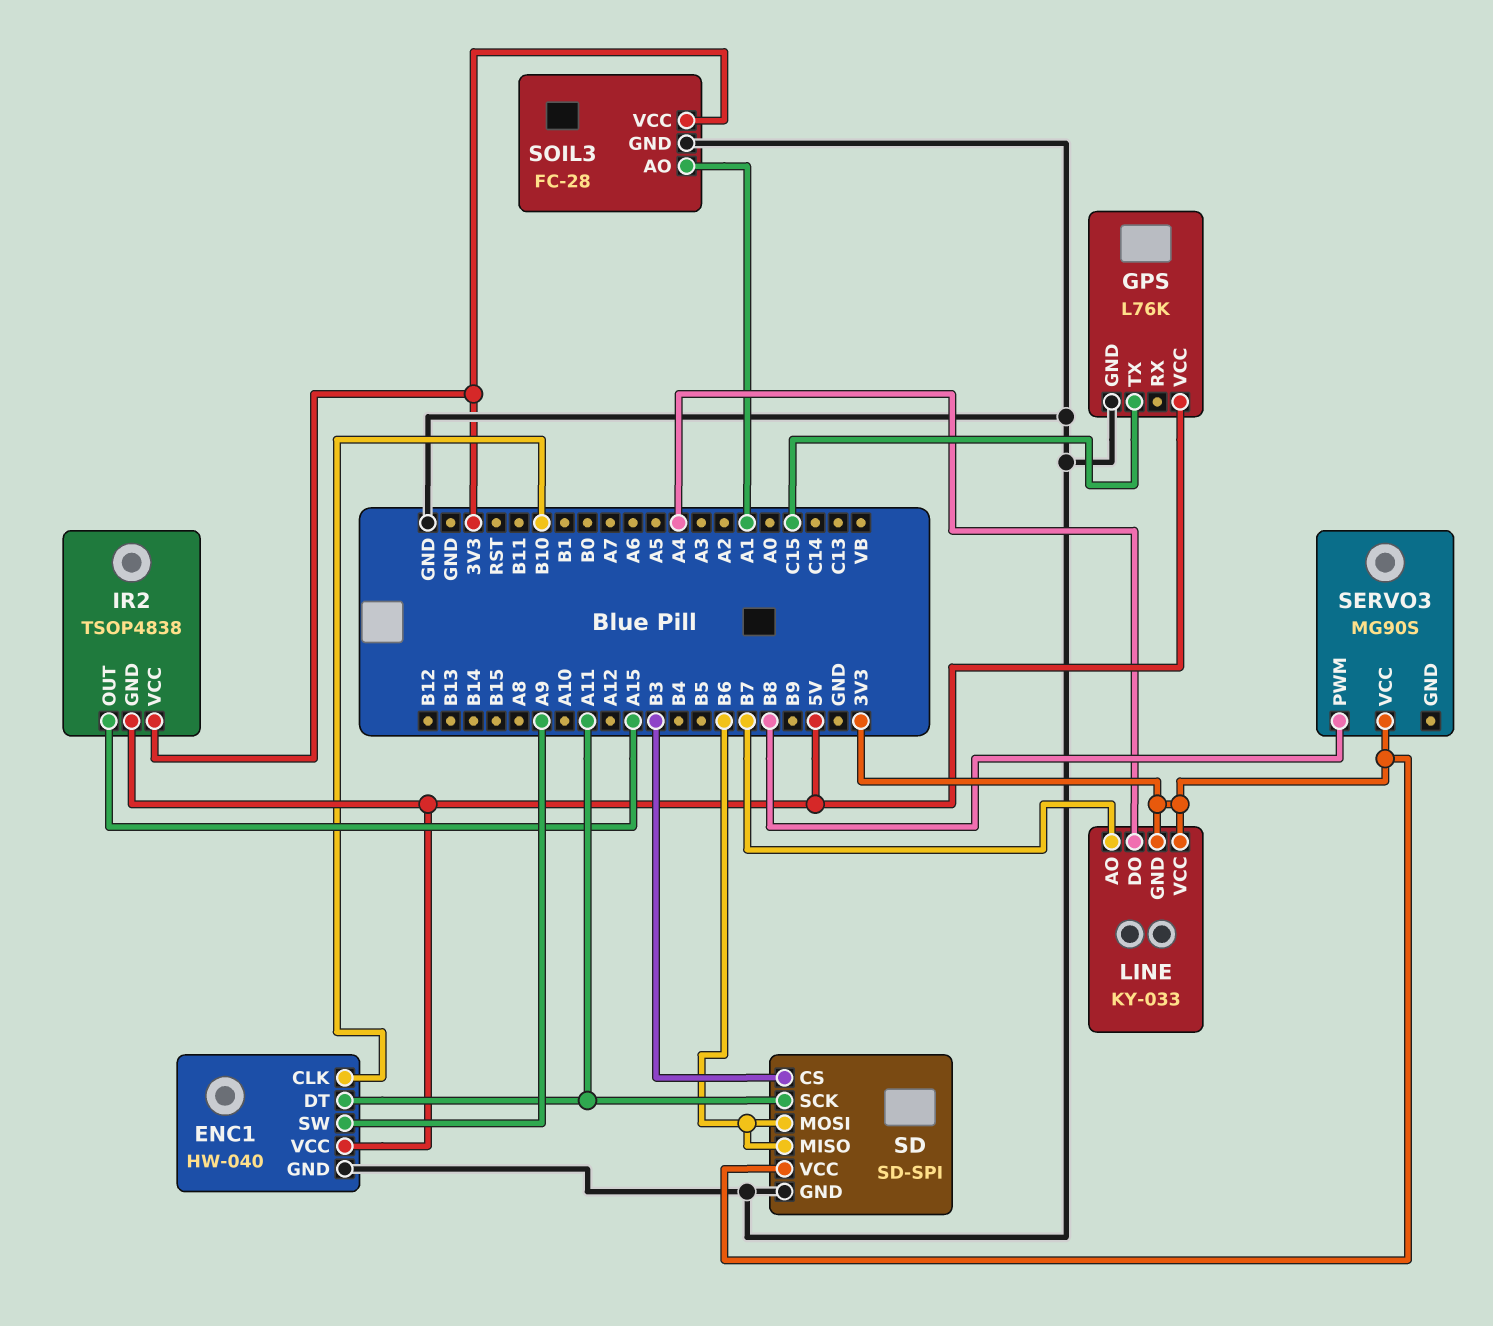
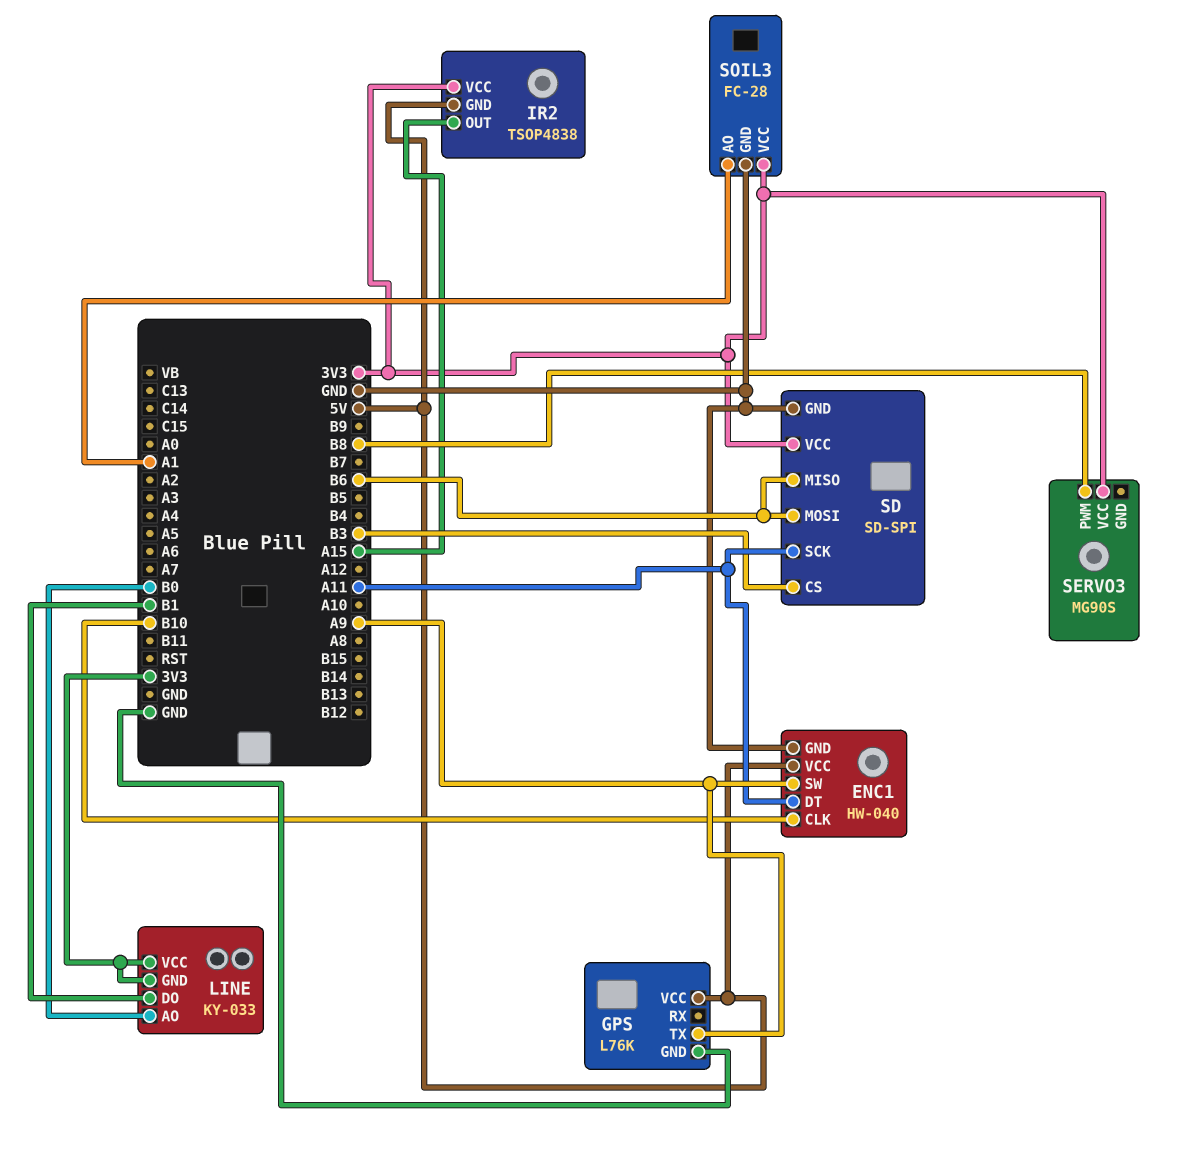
GPS pin TX: C15 -> A9
LINE pin AO: B7 -> B0
LINE pin DO: A4 -> B1

